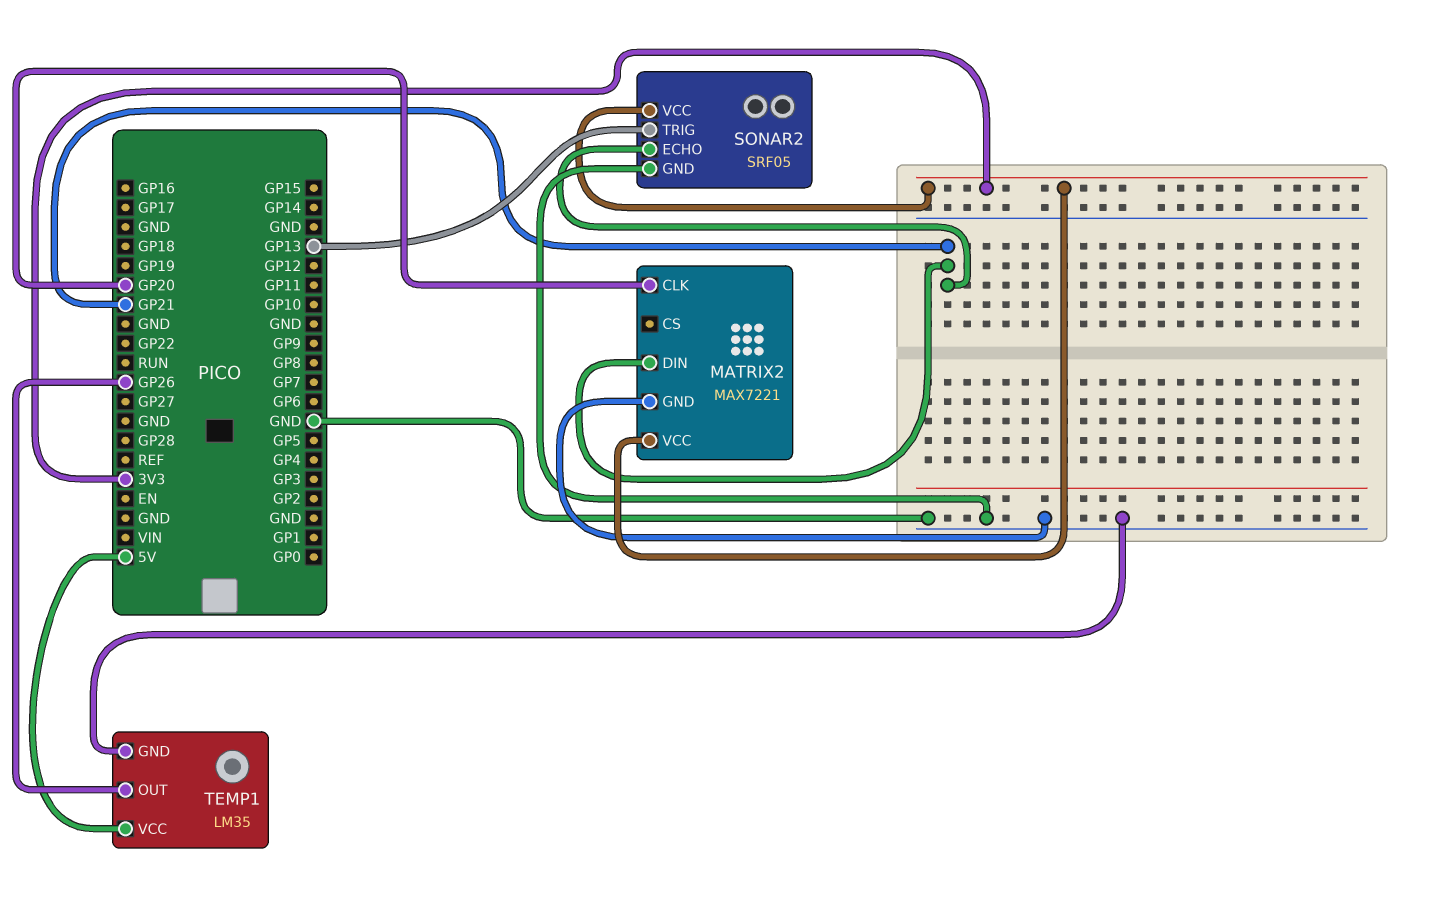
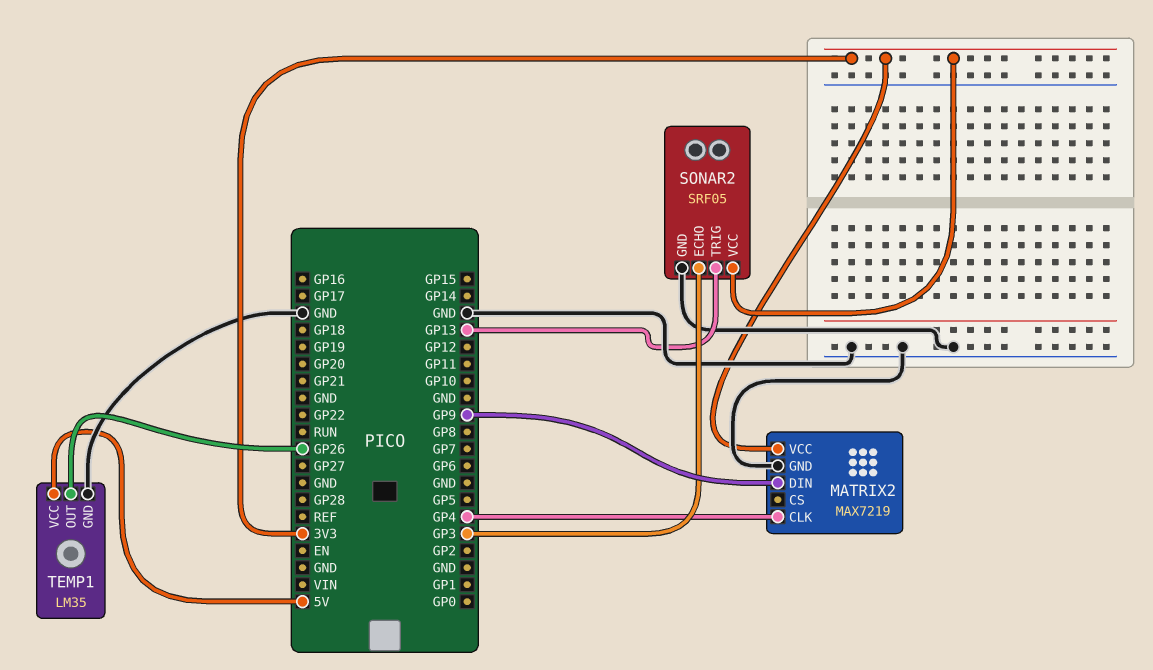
MATRIX2: MAX7221 -> MAX7219
MATRIX2 pin CLK: GP20 -> GP4
MATRIX2 pin DIN: GP21 -> GP9
SONAR2 pin ECHO: GP21 -> GP3

